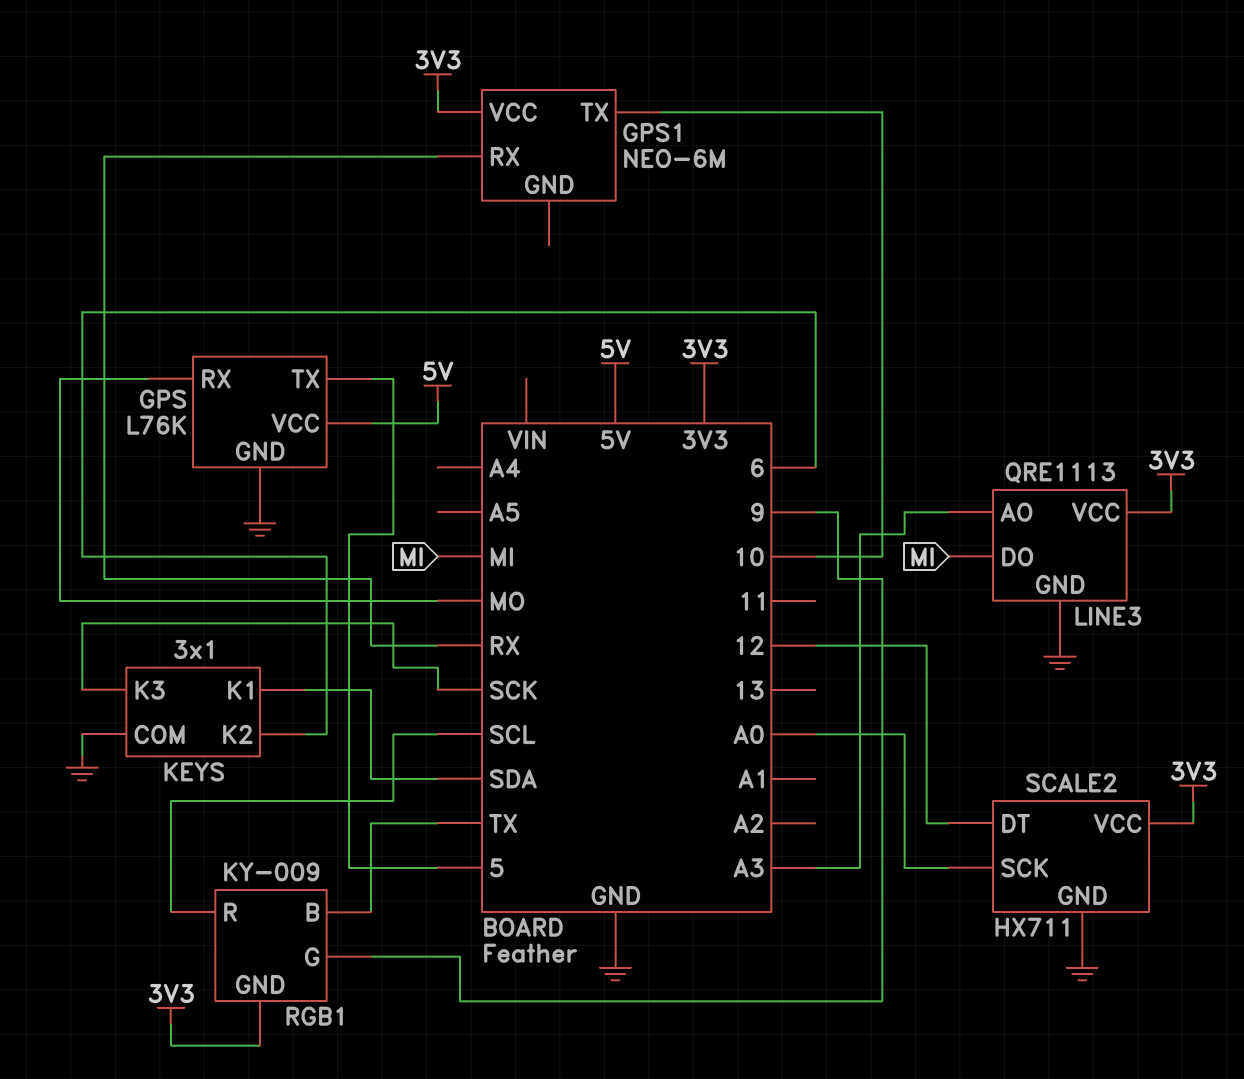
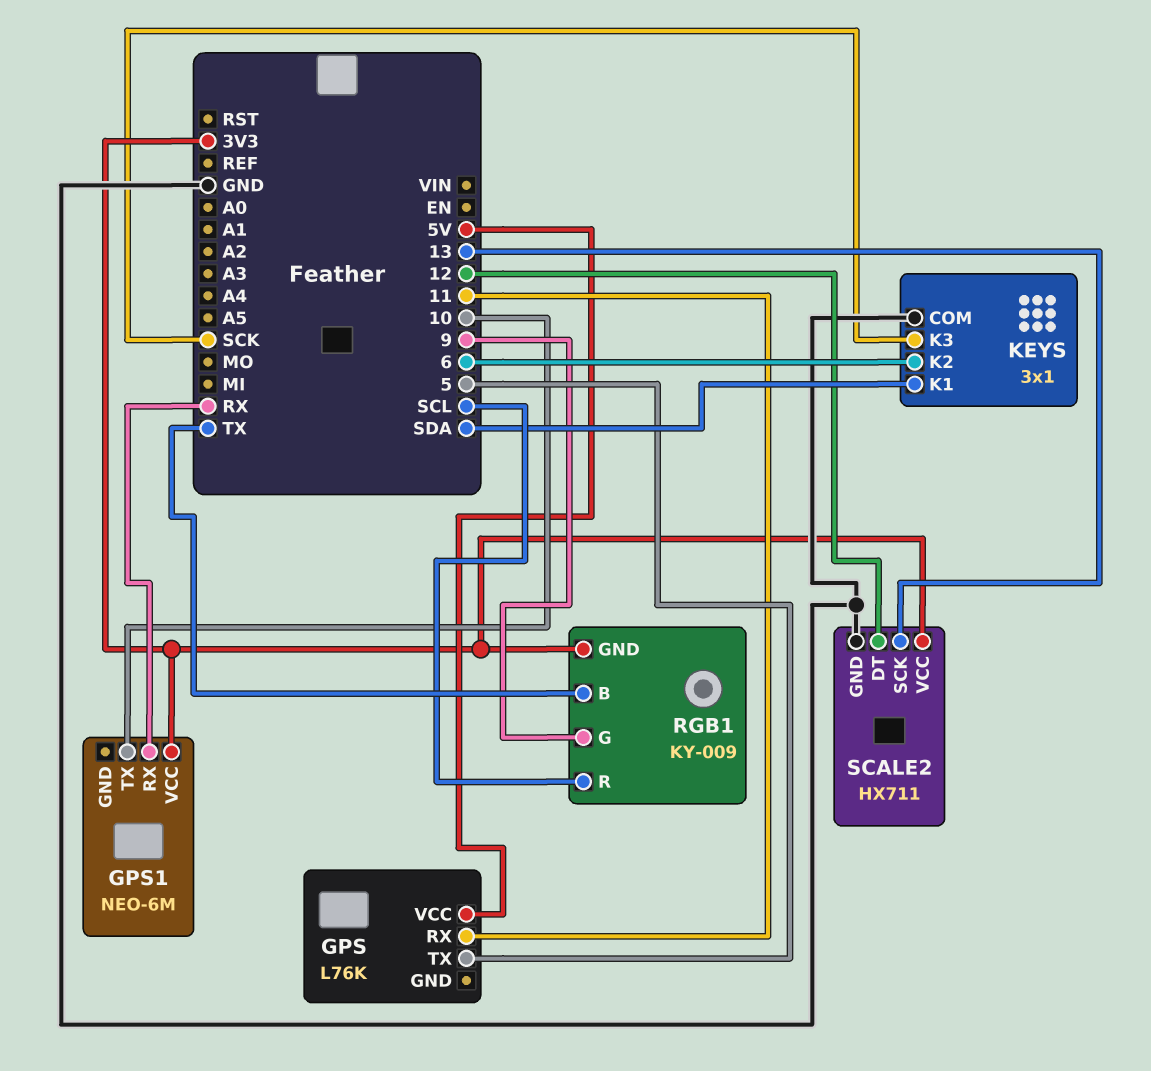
GPS pin GND: GND -> none
GPS pin RX: MO -> 11
LINE3: QRE1113 -> none
LINE3 pin AO: A3 -> none
LINE3 pin DO: MI -> none
LINE3 pin GND: GND -> none
LINE3 pin VCC: 3V3 -> none
SCALE2 pin SCK: A0 -> 13

